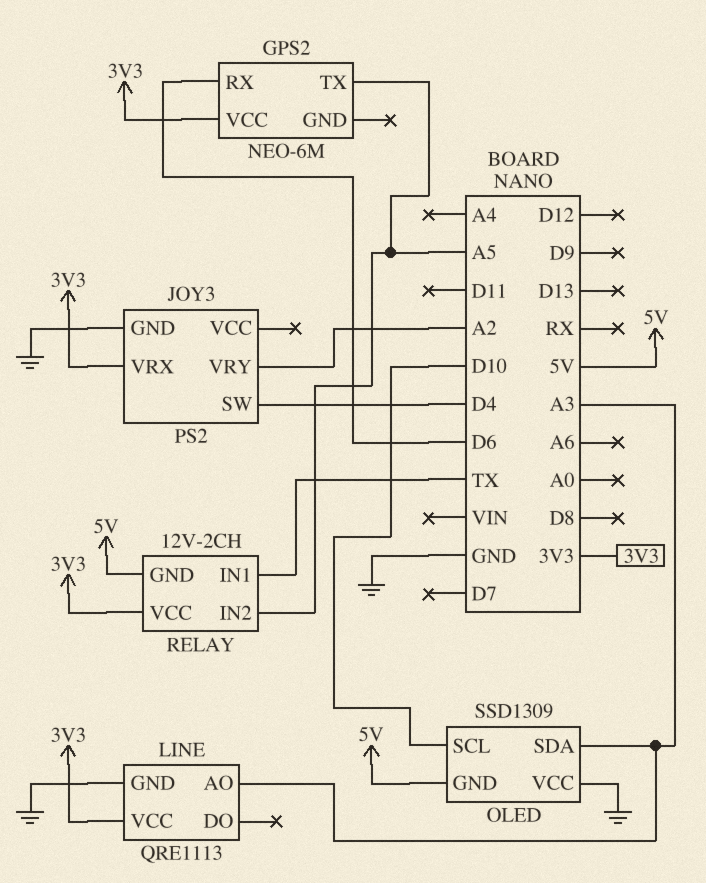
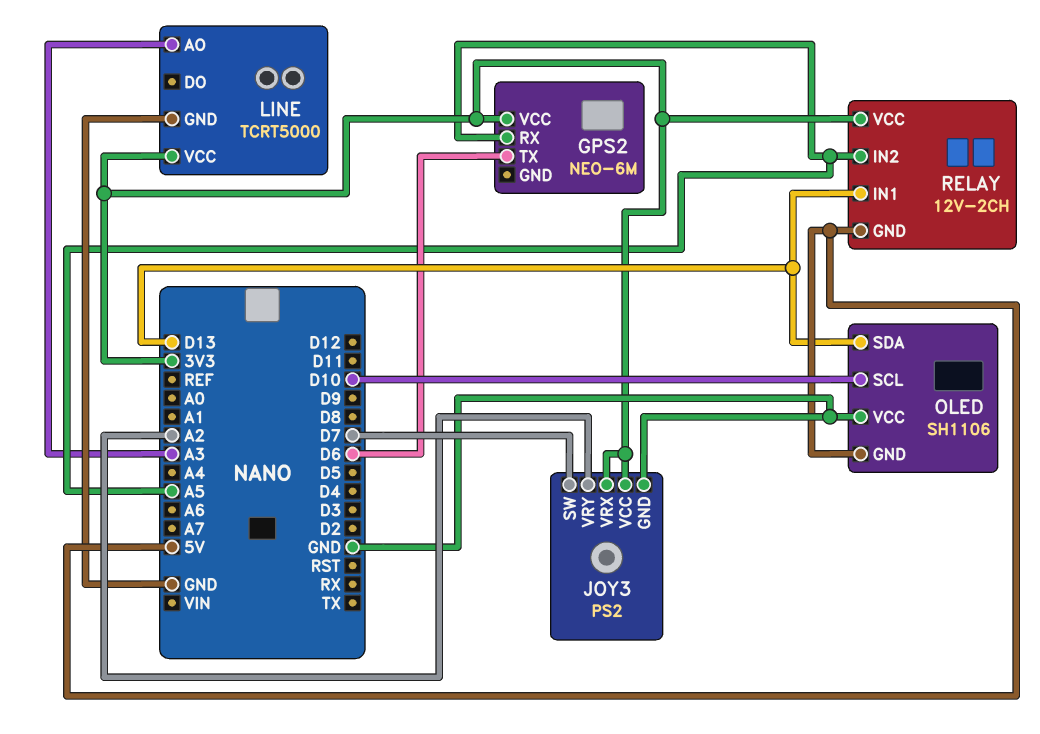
GPS2 pin RX: D6 -> A5
GPS2 pin TX: A5 -> D6
JOY3 pin SW: D4 -> D7
JOY3 pin VCC: none -> 3V3
LINE: QRE1113 -> TCRT5000
OLED: SSD1309 -> SH1106
OLED pin SDA: A3 -> D13
RELAY pin IN1: TX -> D13

